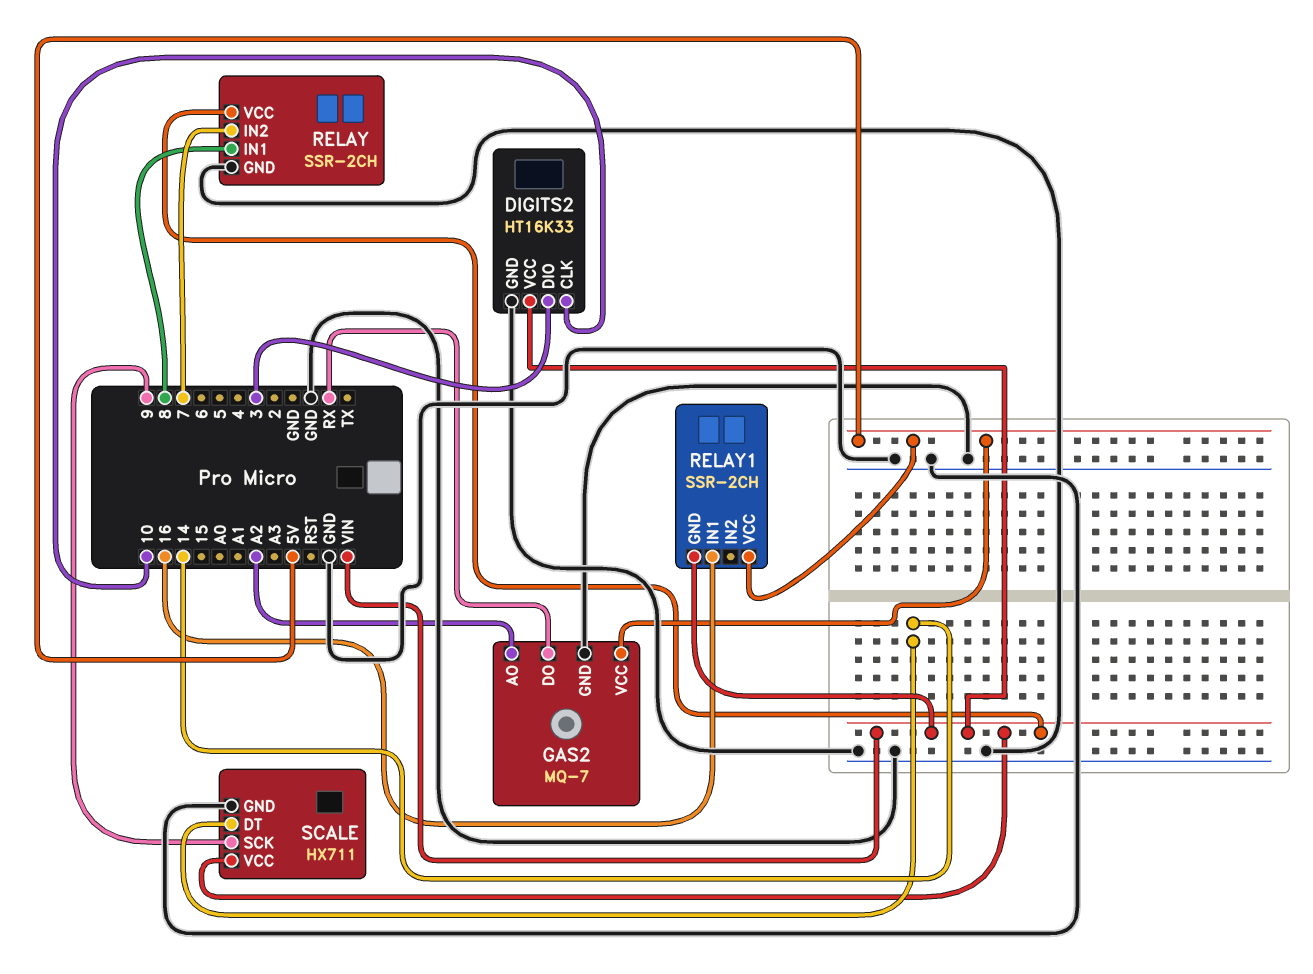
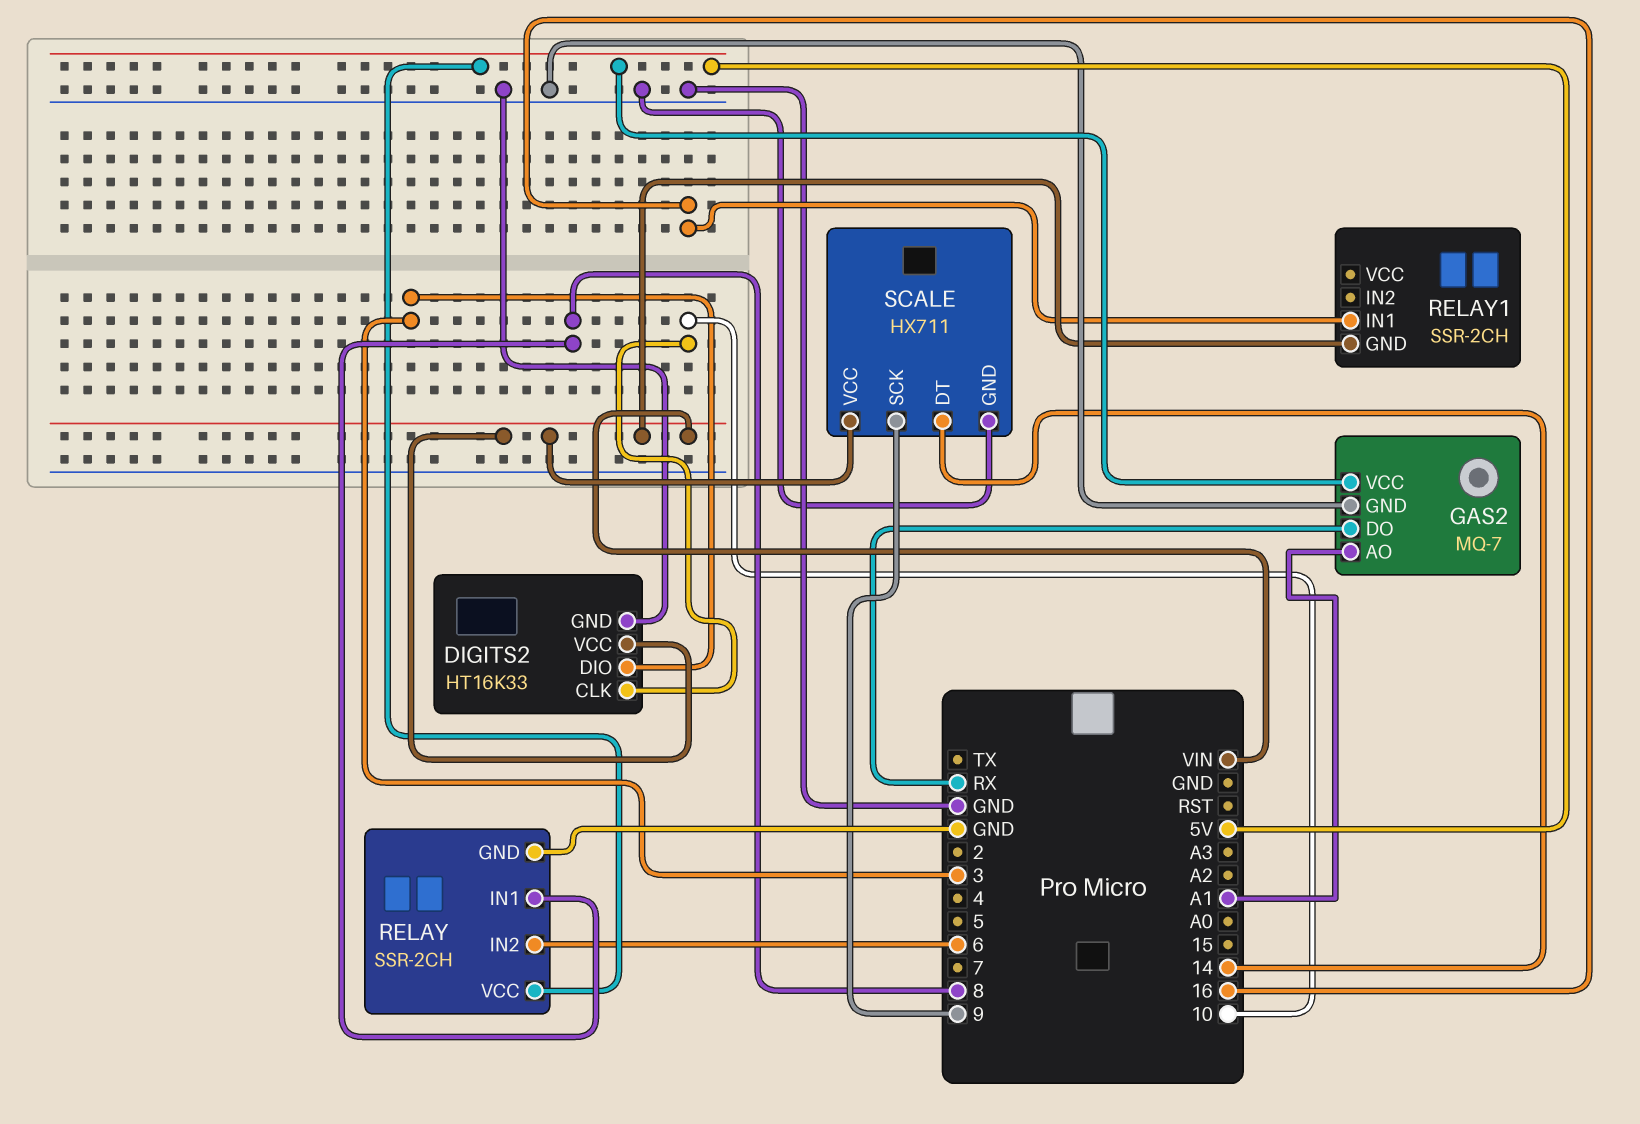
GAS2 pin AO: A2 -> A1
RELAY pin IN2: 7 -> 6
RELAY pin VCC: VIN -> 5V
RELAY1 pin VCC: 5V -> none

